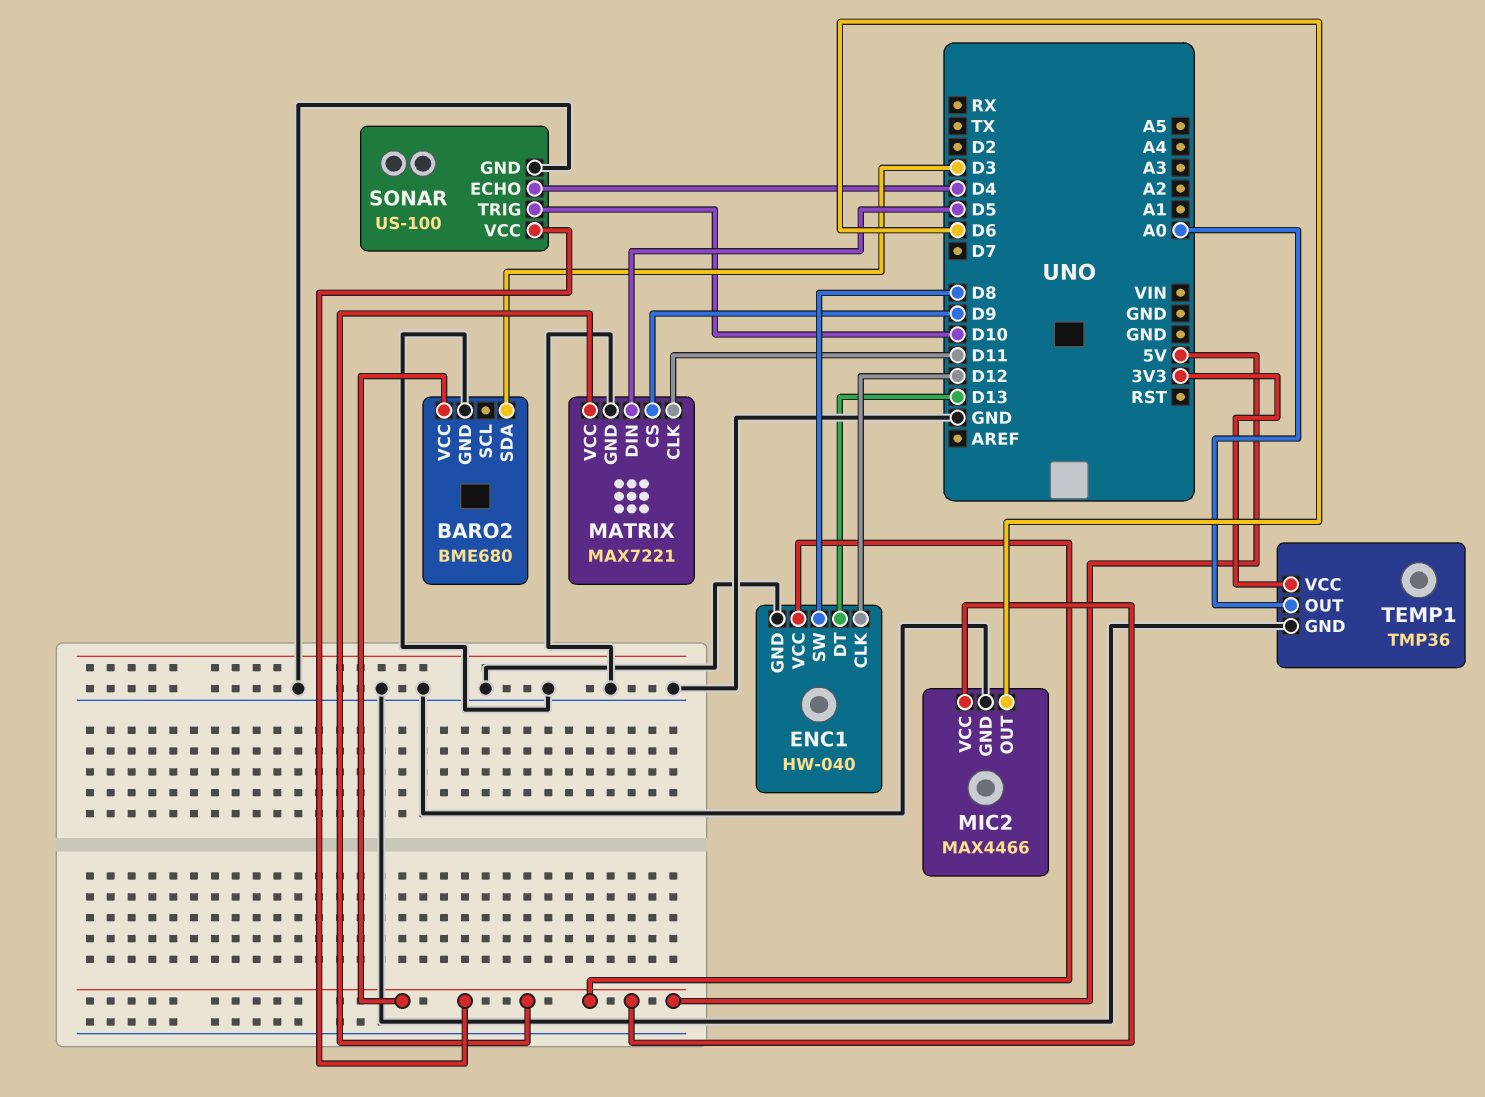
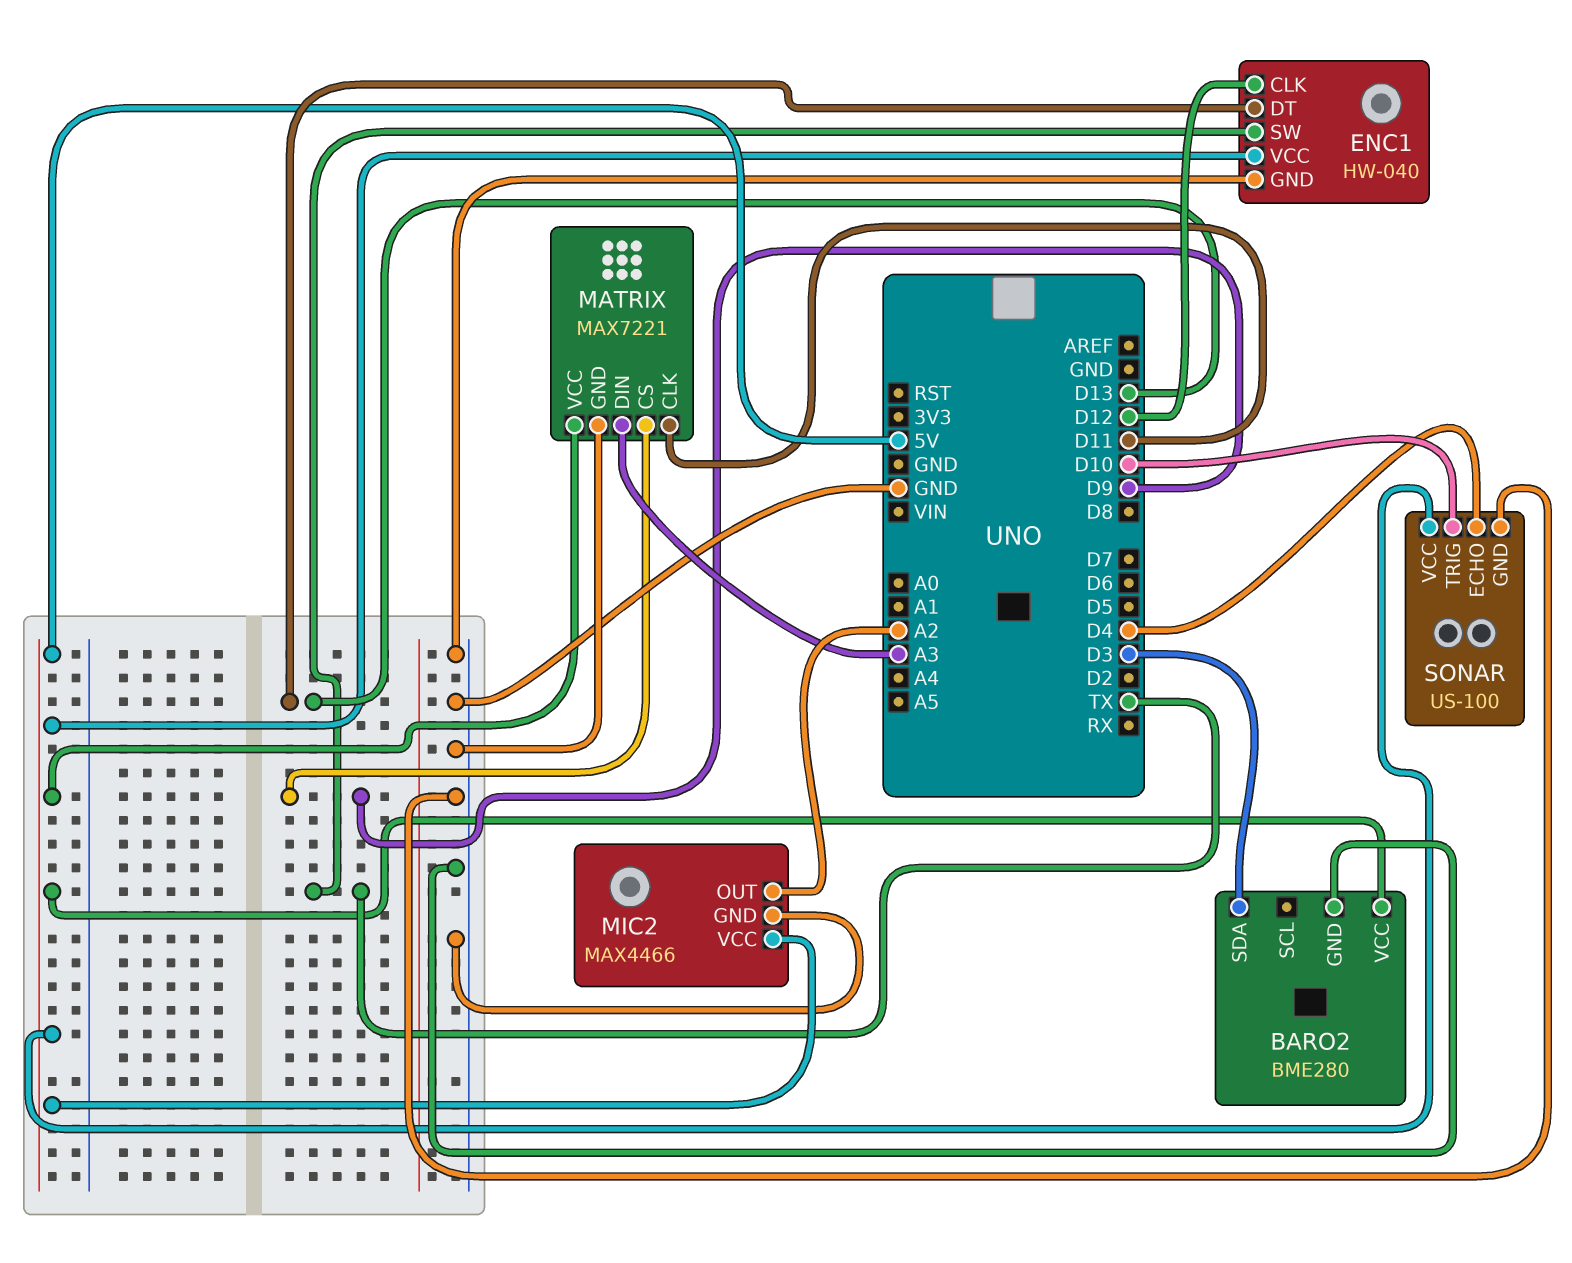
BARO2: BME680 -> BME280
ENC1 pin SW: D8 -> TX
MATRIX pin DIN: D5 -> A3
MIC2 pin OUT: D6 -> A2
TEMP1: TMP36 -> none
TEMP1 pin GND: GND -> none
TEMP1 pin OUT: A0 -> none
TEMP1 pin VCC: 3V3 -> none

